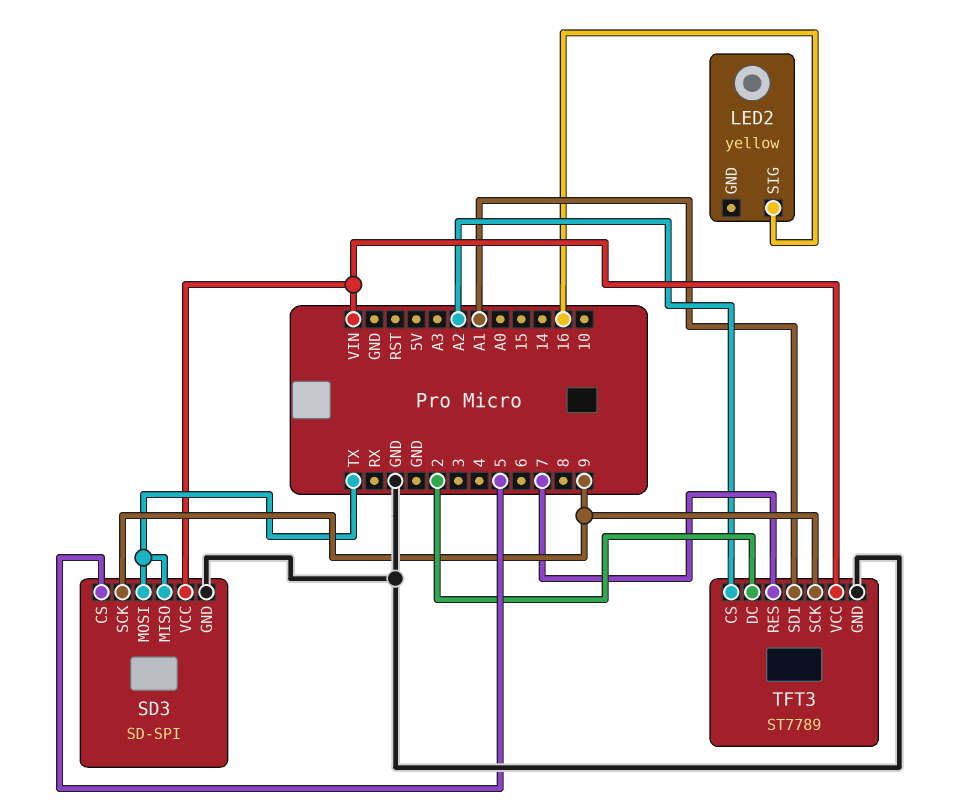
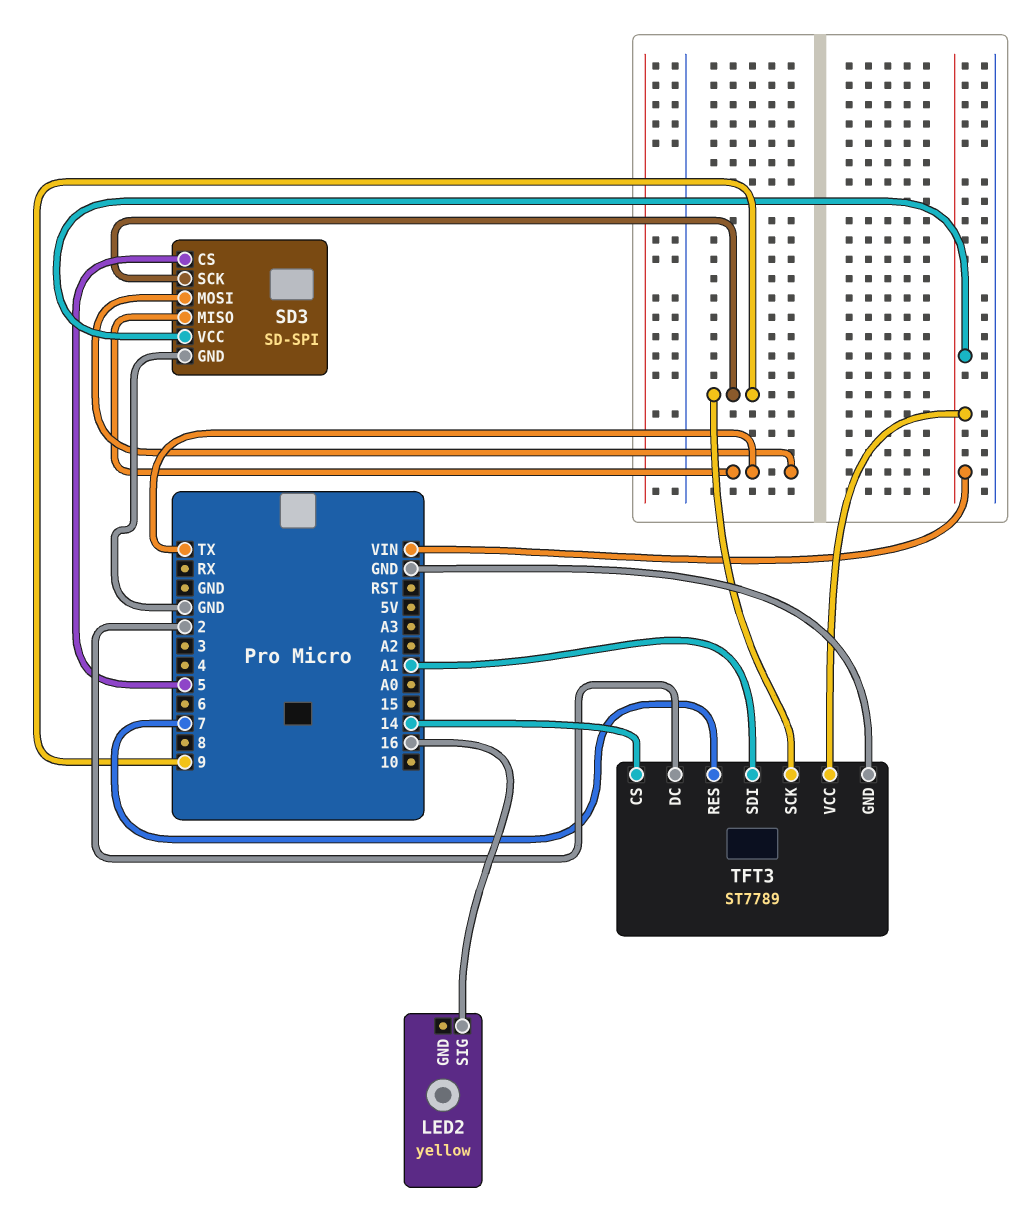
TFT3 pin CS: A2 -> 14

